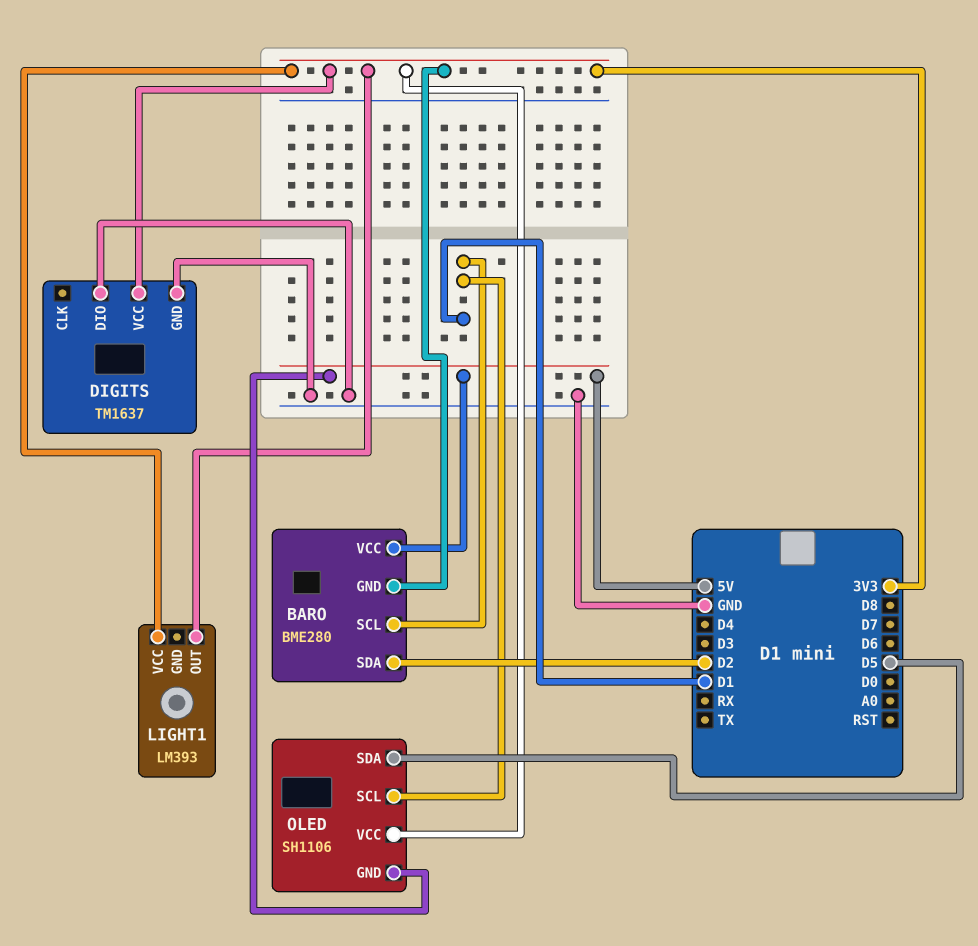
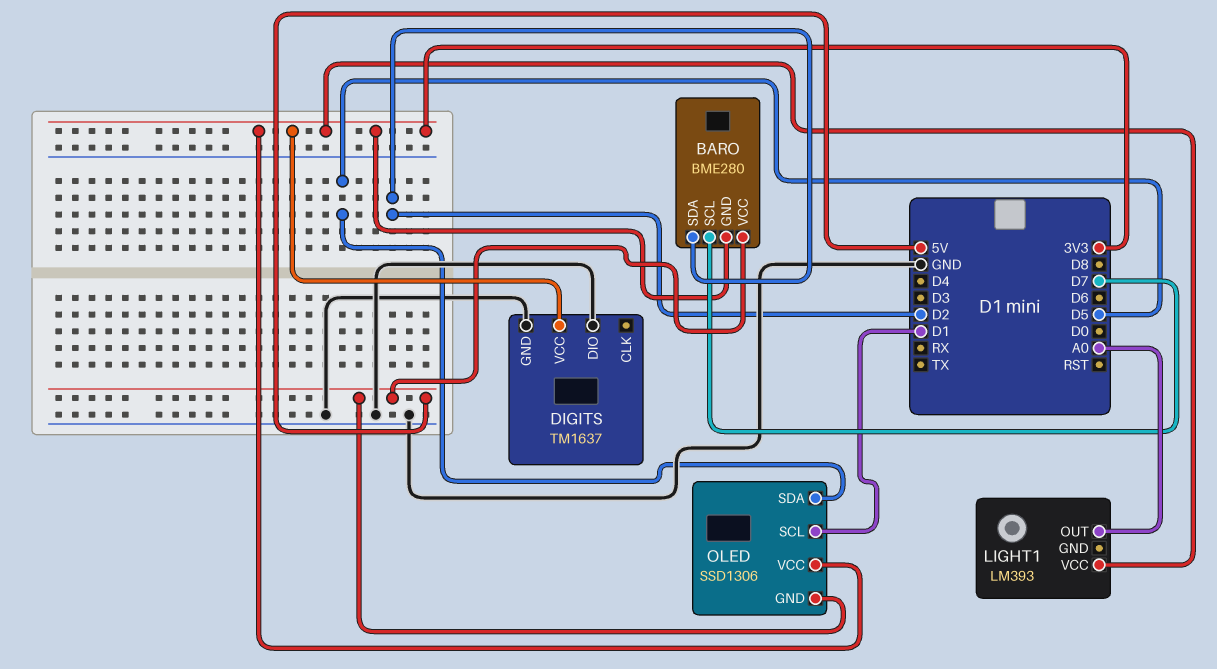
BARO pin SCL: D1 -> D7
LIGHT1 pin OUT: 3V3 -> A0
OLED: SH1106 -> SSD1306

